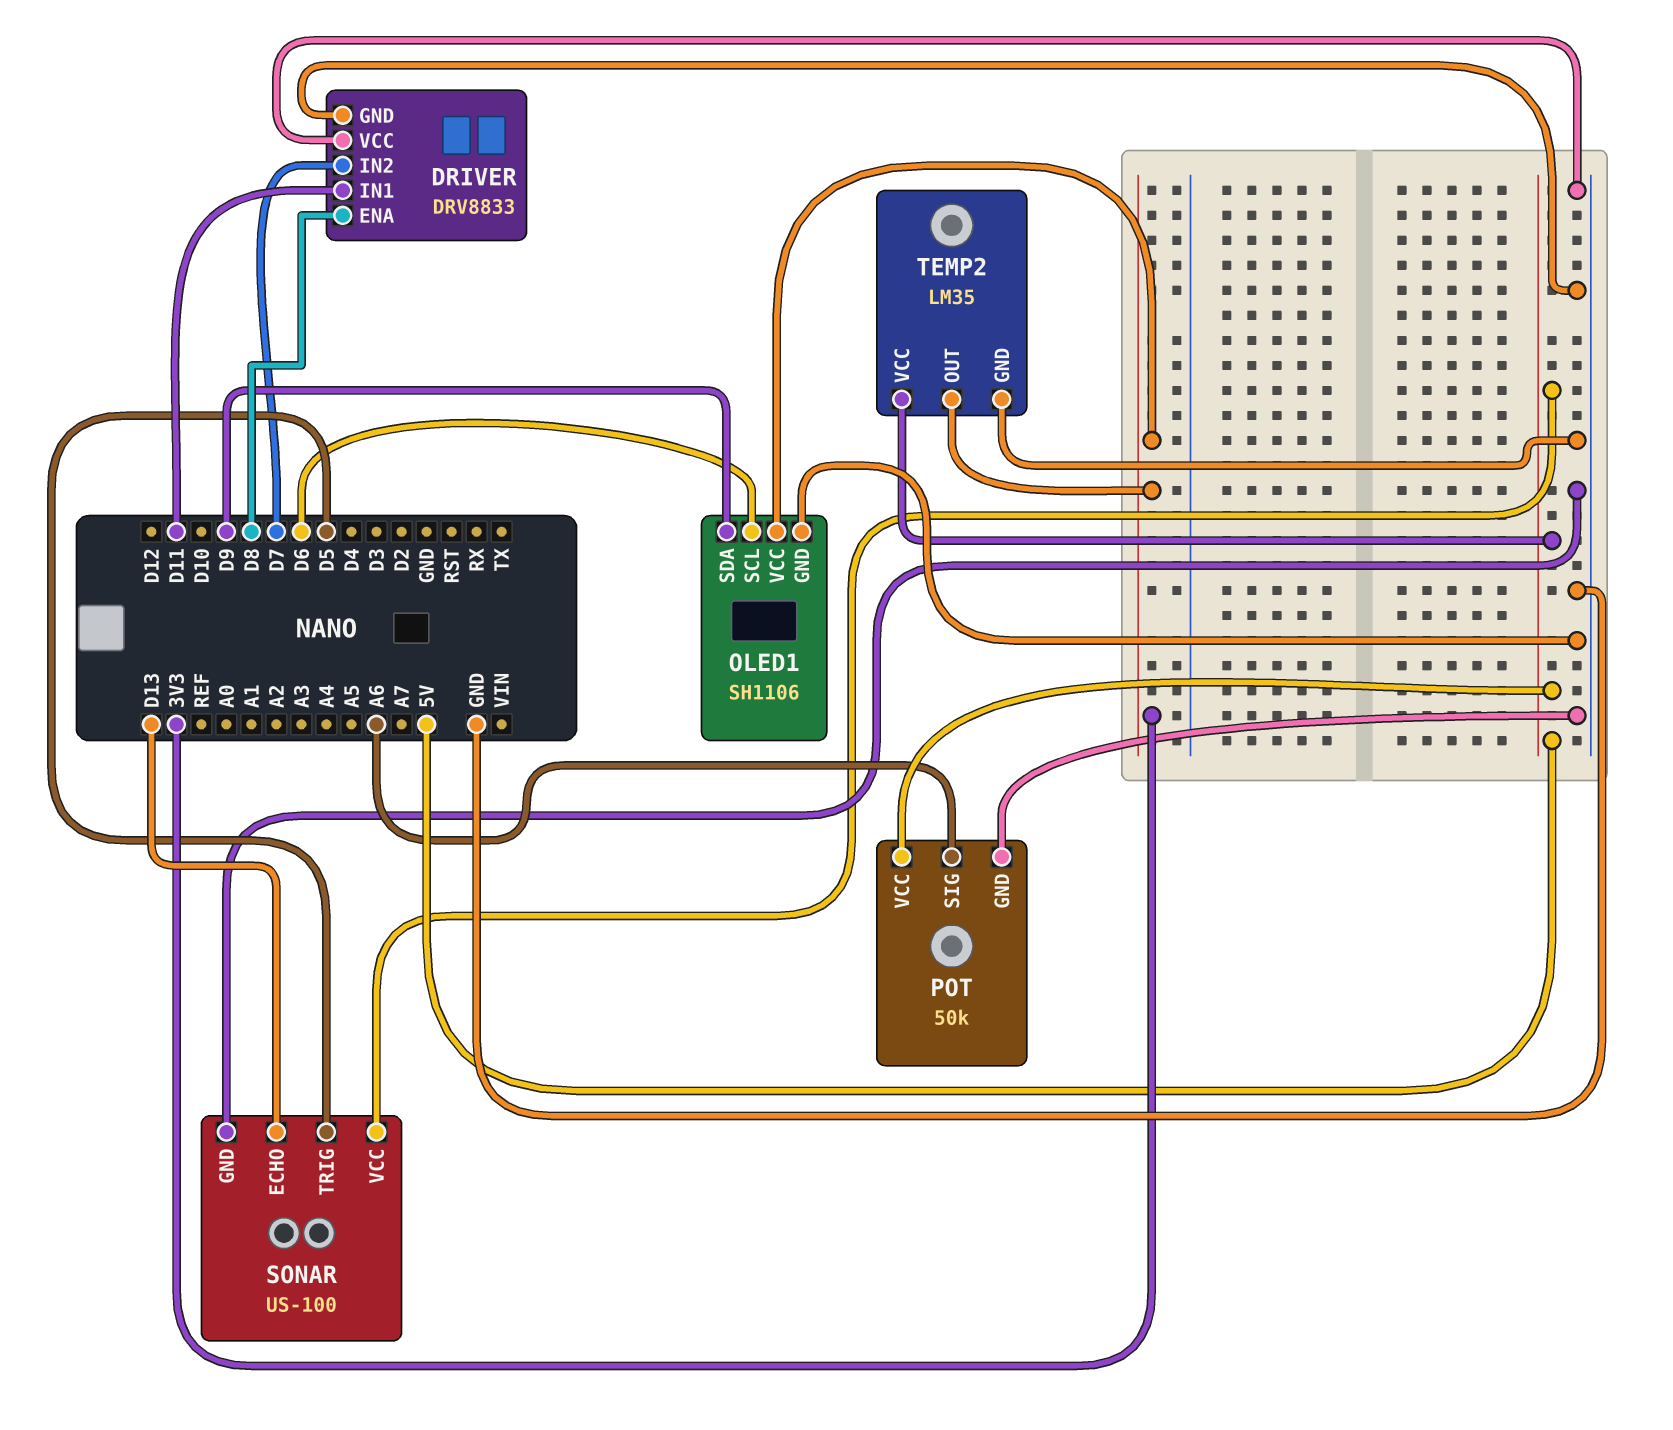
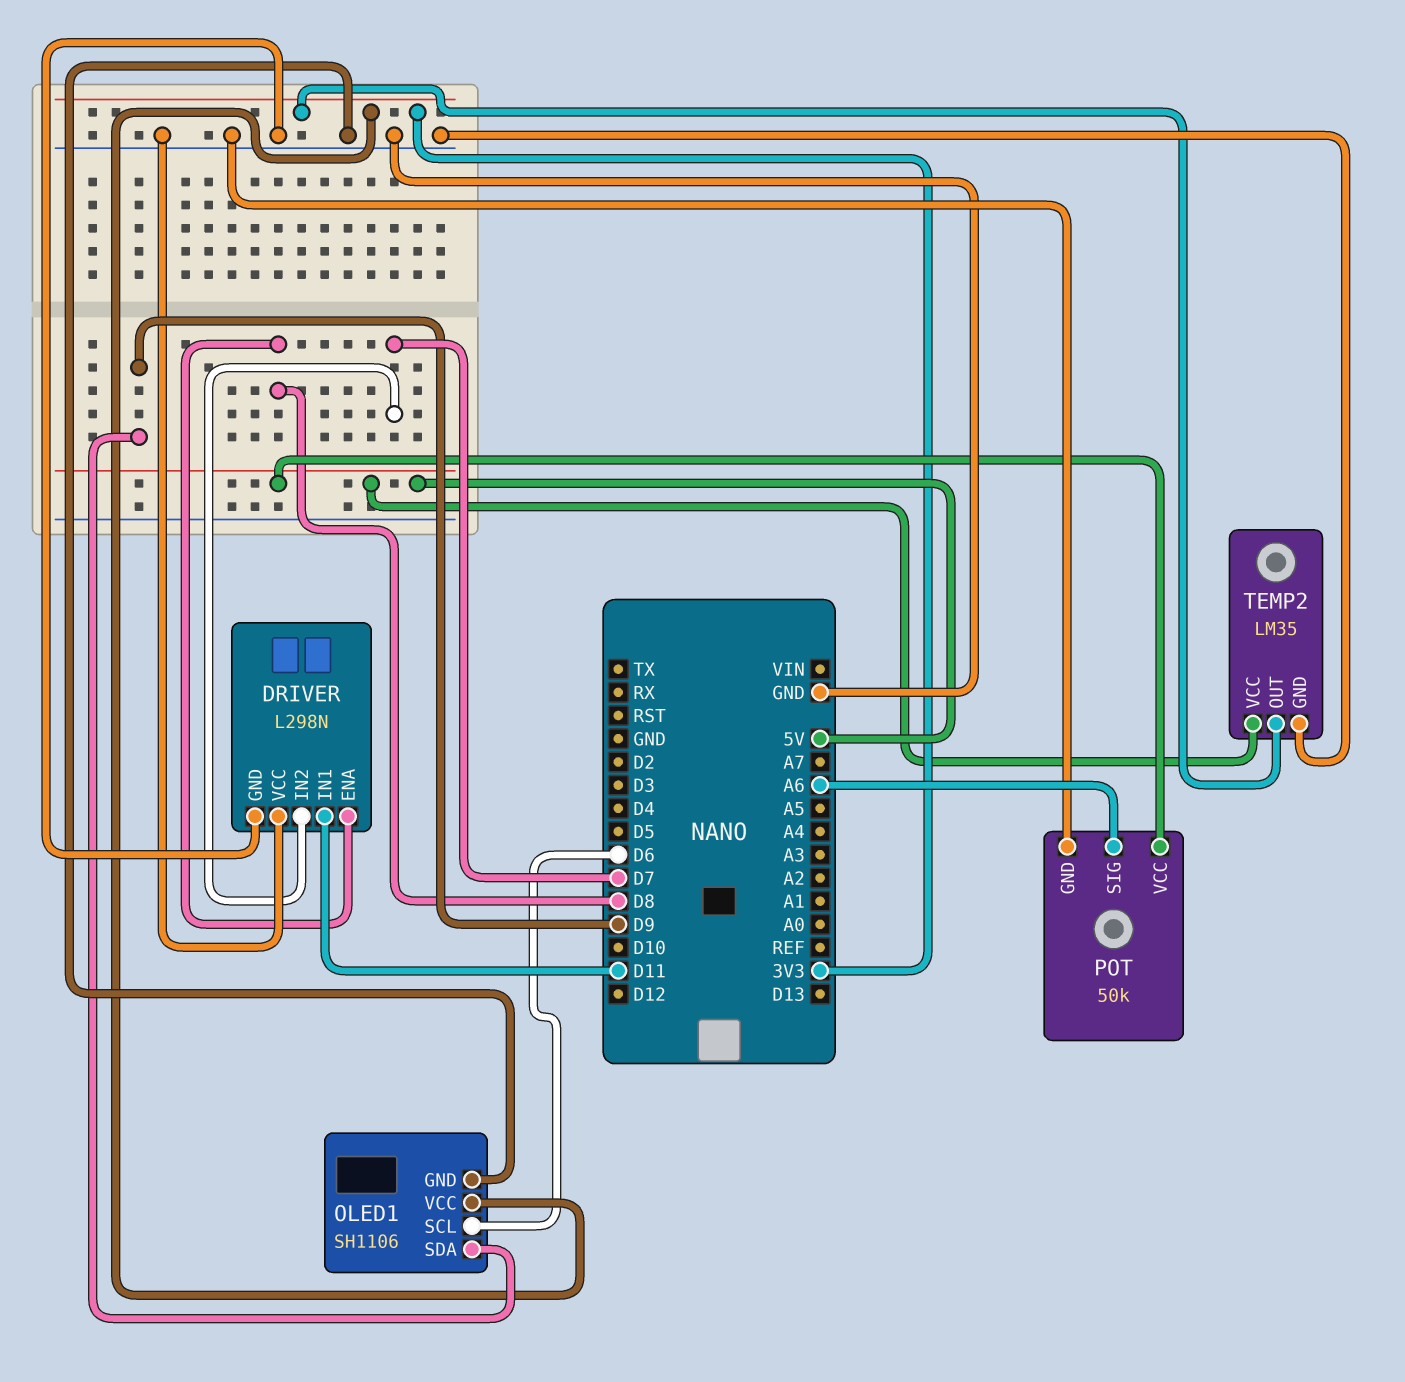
DRIVER: DRV8833 -> L298N
SONAR: US-100 -> none
SONAR pin ECHO: D13 -> none
SONAR pin GND: GND -> none
SONAR pin TRIG: D5 -> none
SONAR pin VCC: 5V -> none

